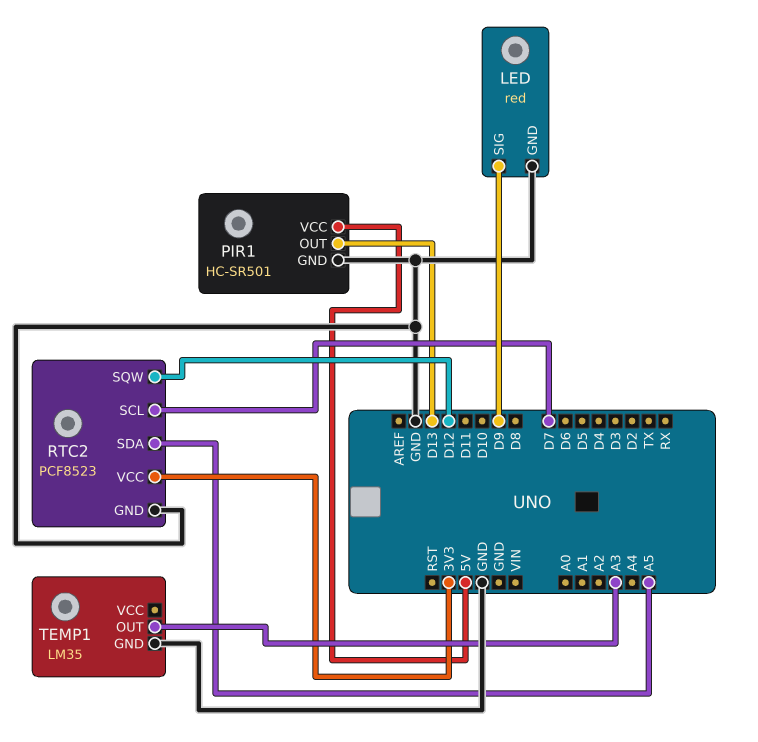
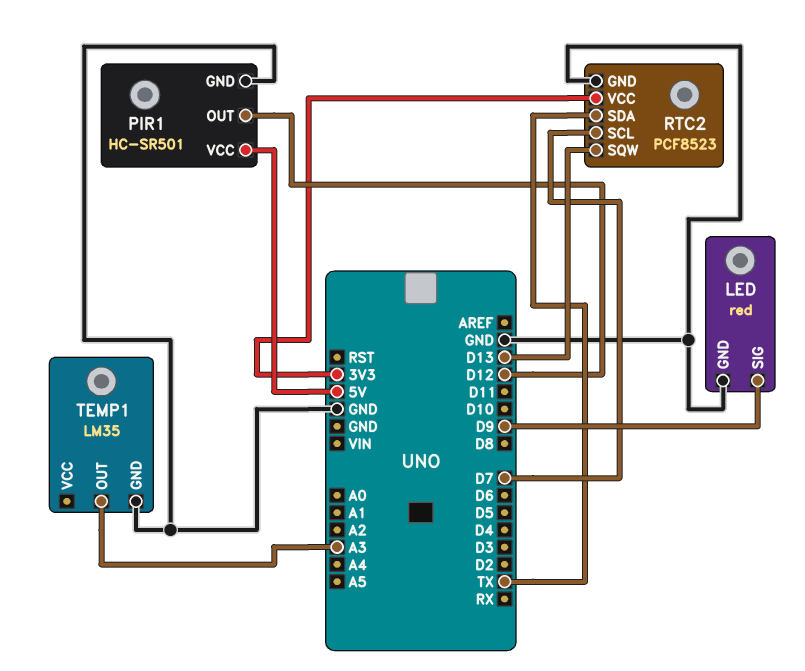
PIR1 pin OUT: D13 -> D12
RTC2 pin SDA: A5 -> TX
RTC2 pin SQW: D12 -> D13

